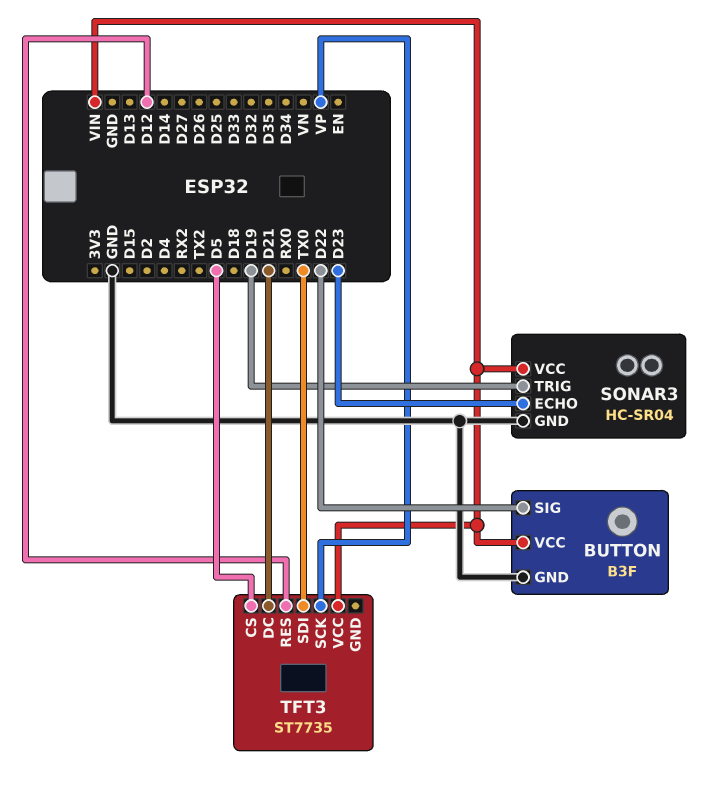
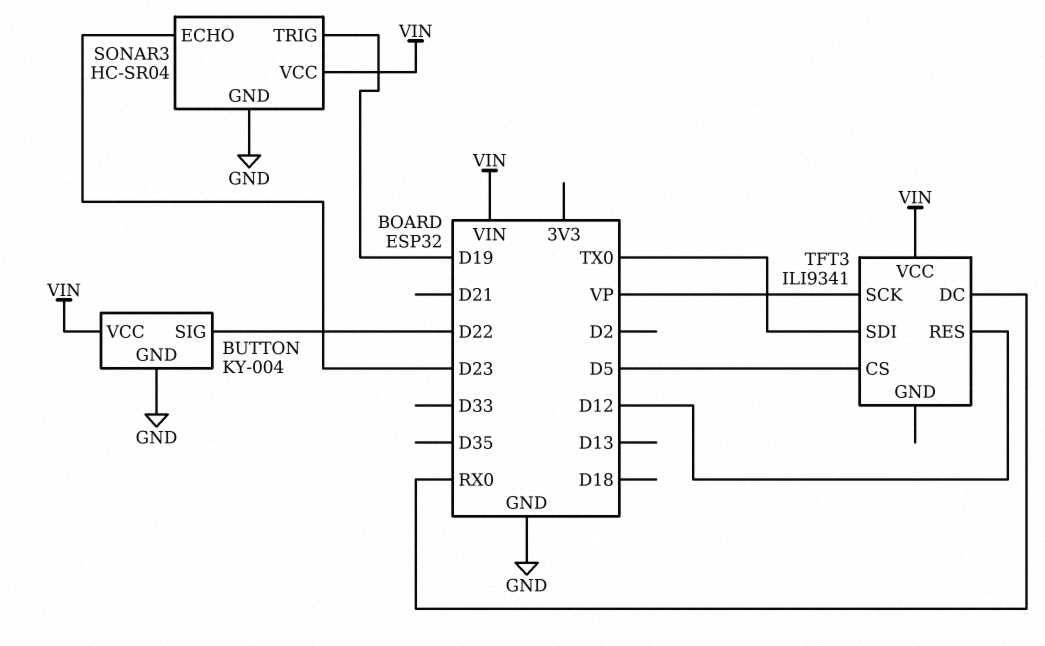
BUTTON: B3F -> KY-004
TFT3: ST7735 -> ILI9341
TFT3 pin DC: D21 -> RX0

